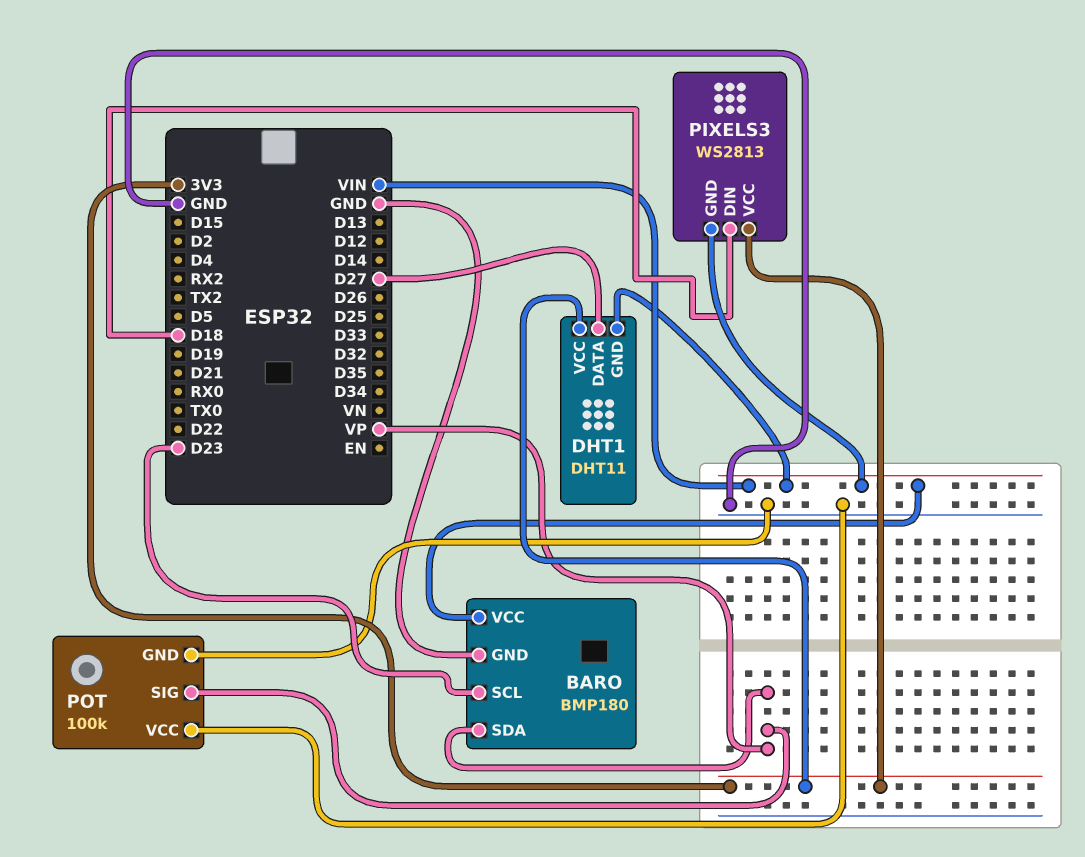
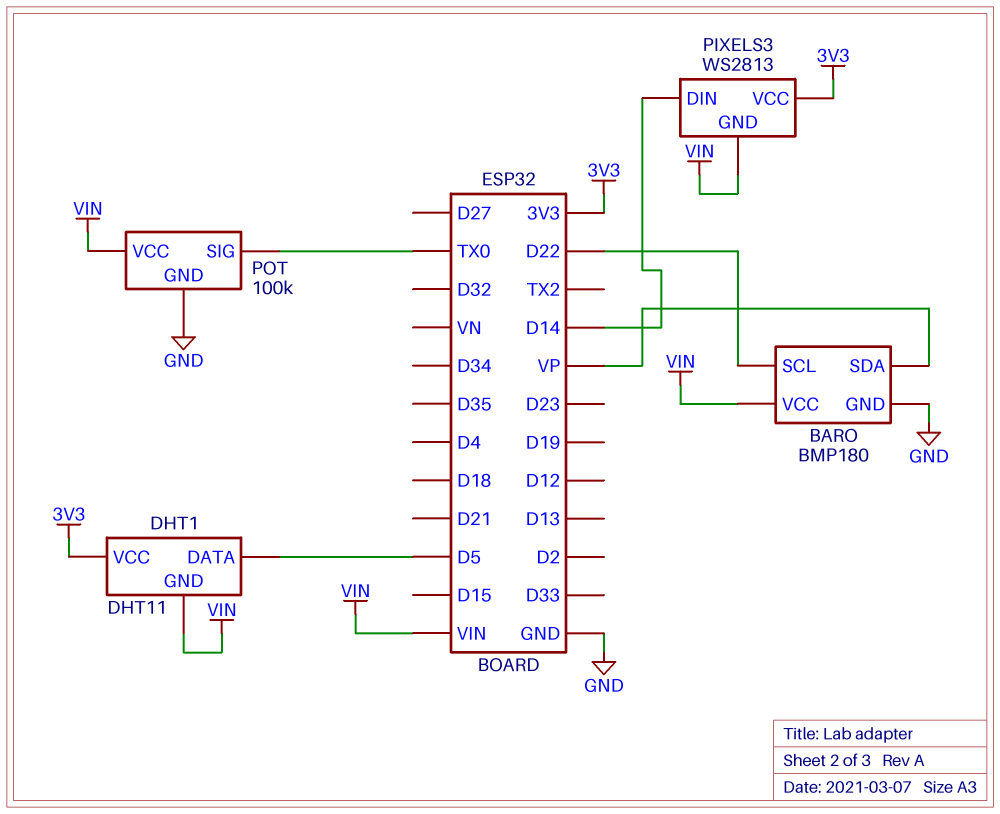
BARO pin SCL: D23 -> D22
DHT1 pin DATA: D27 -> D5
PIXELS3 pin DIN: D18 -> D14
POT pin SIG: VP -> TX0
POT pin VCC: GND -> VIN

